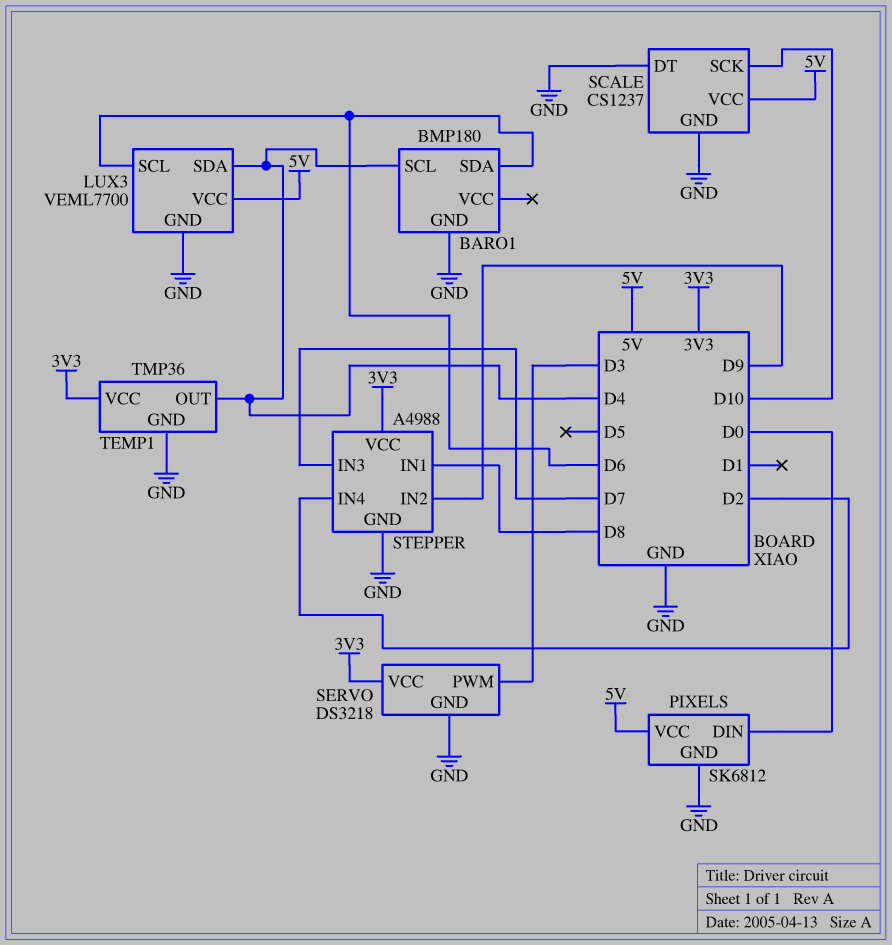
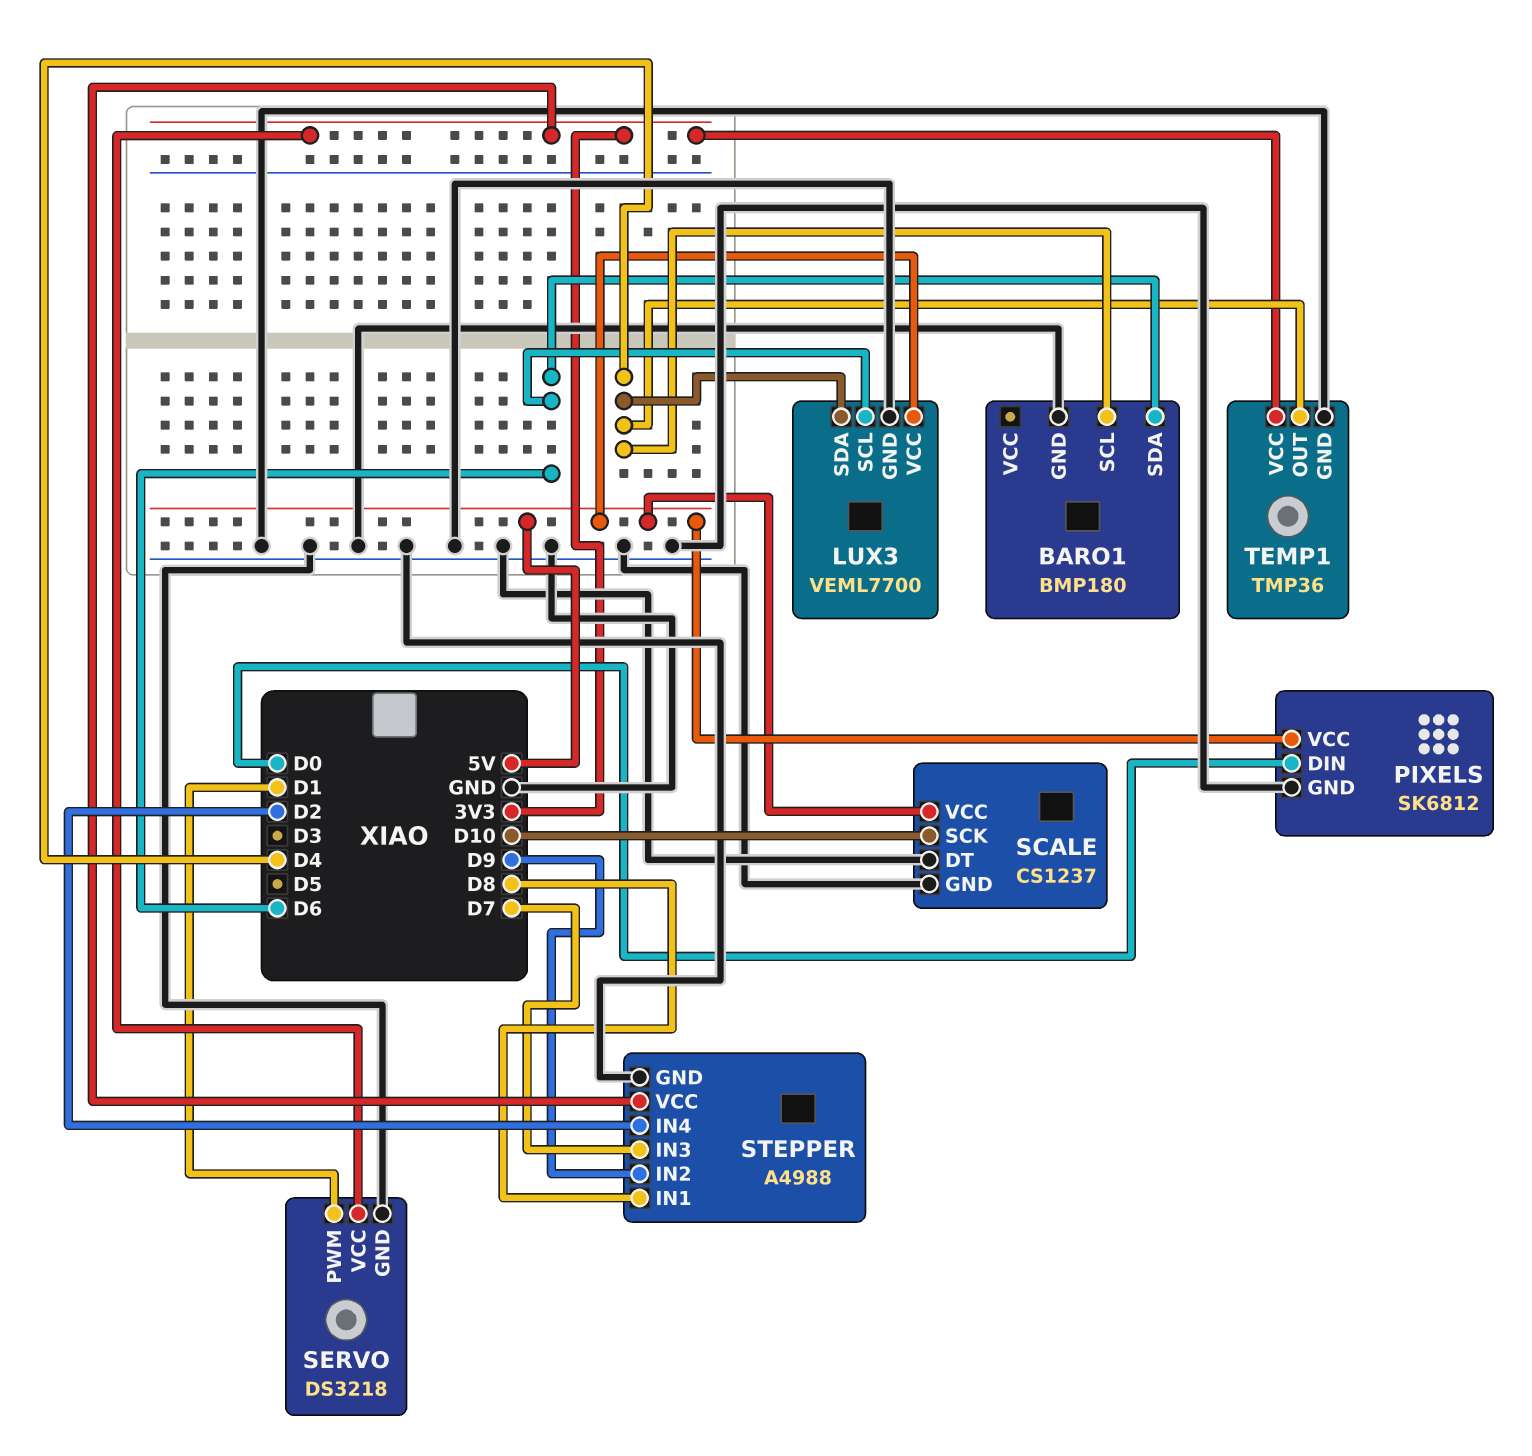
SERVO pin PWM: D3 -> D1

